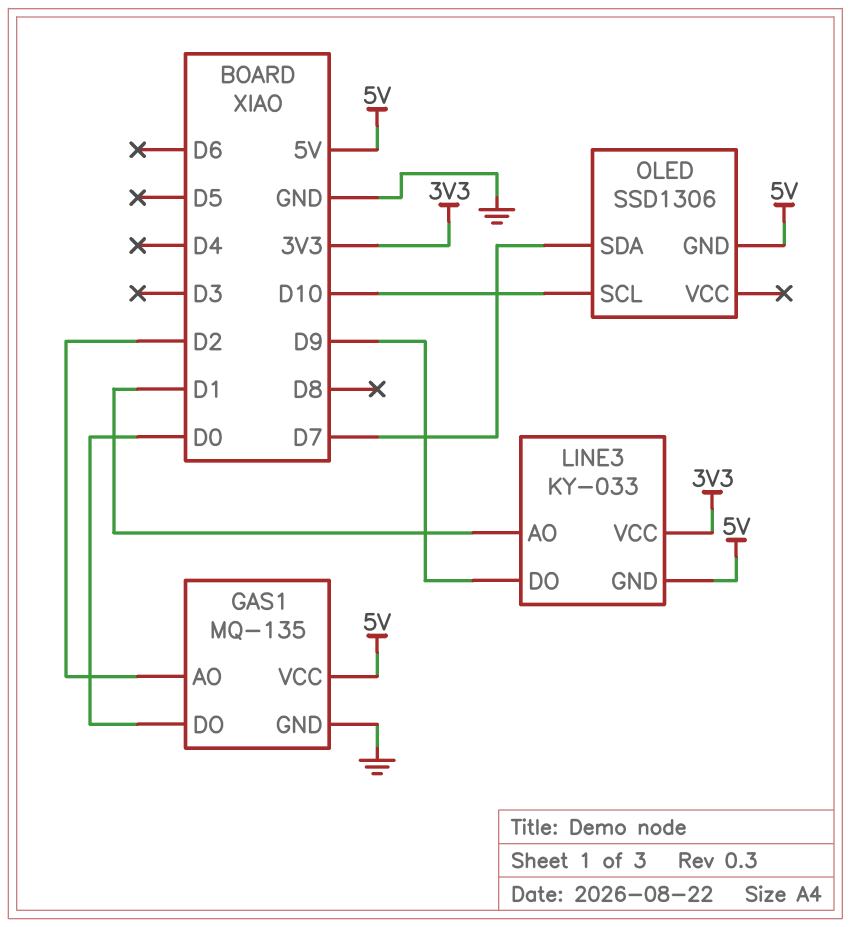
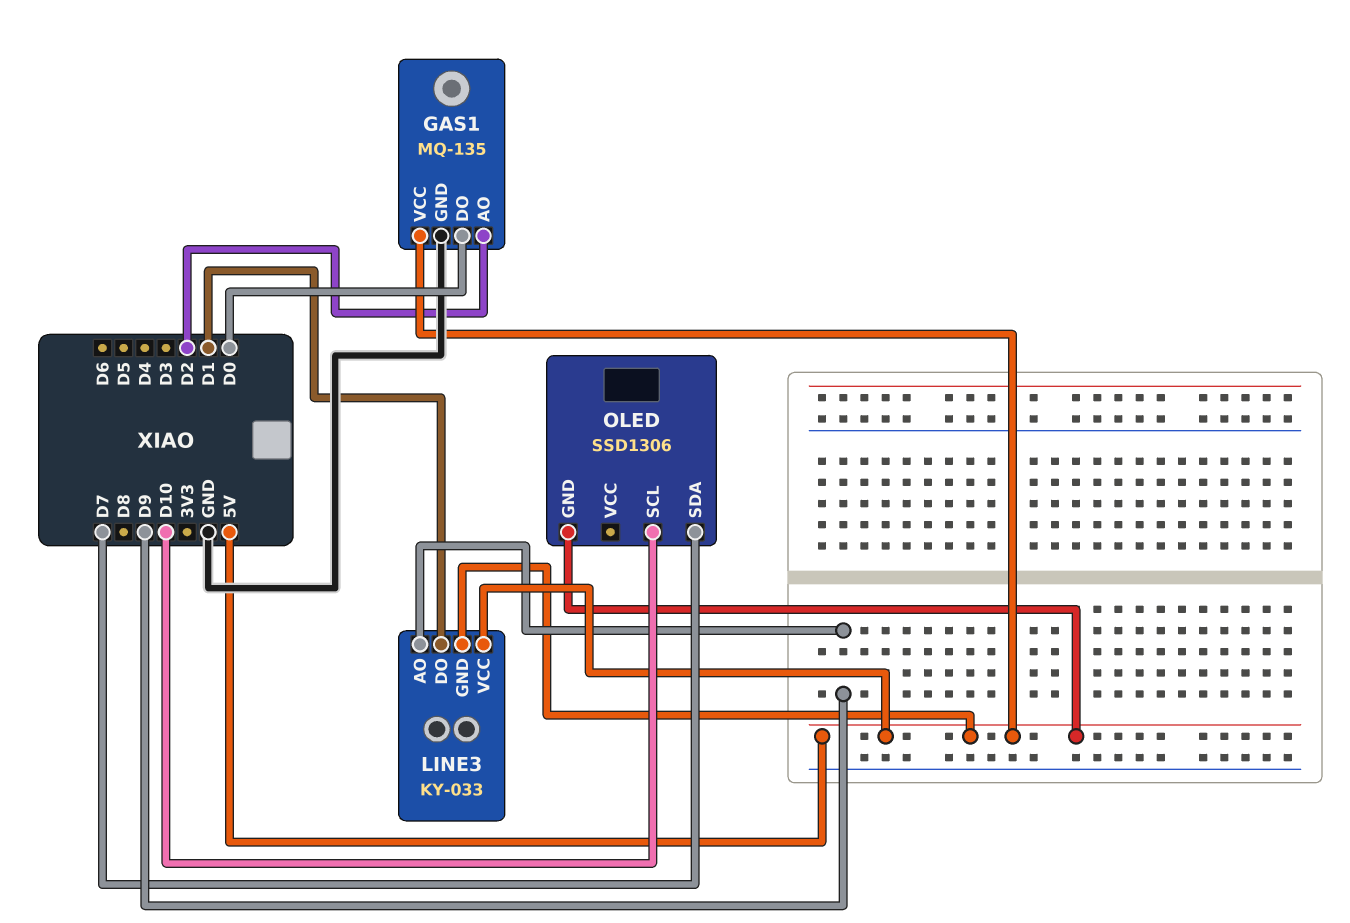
LINE3 pin AO: D1 -> D9
LINE3 pin DO: D9 -> D1
LINE3 pin VCC: 3V3 -> 5V

